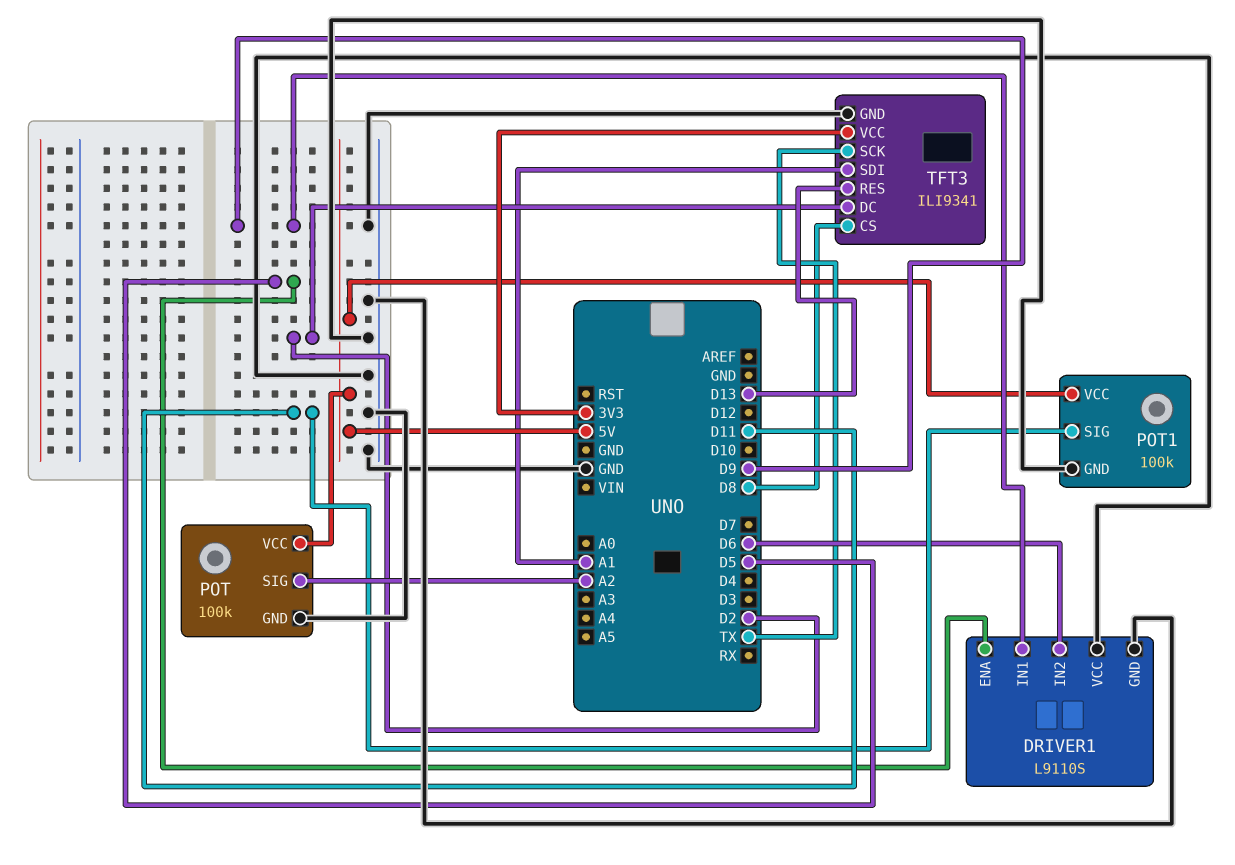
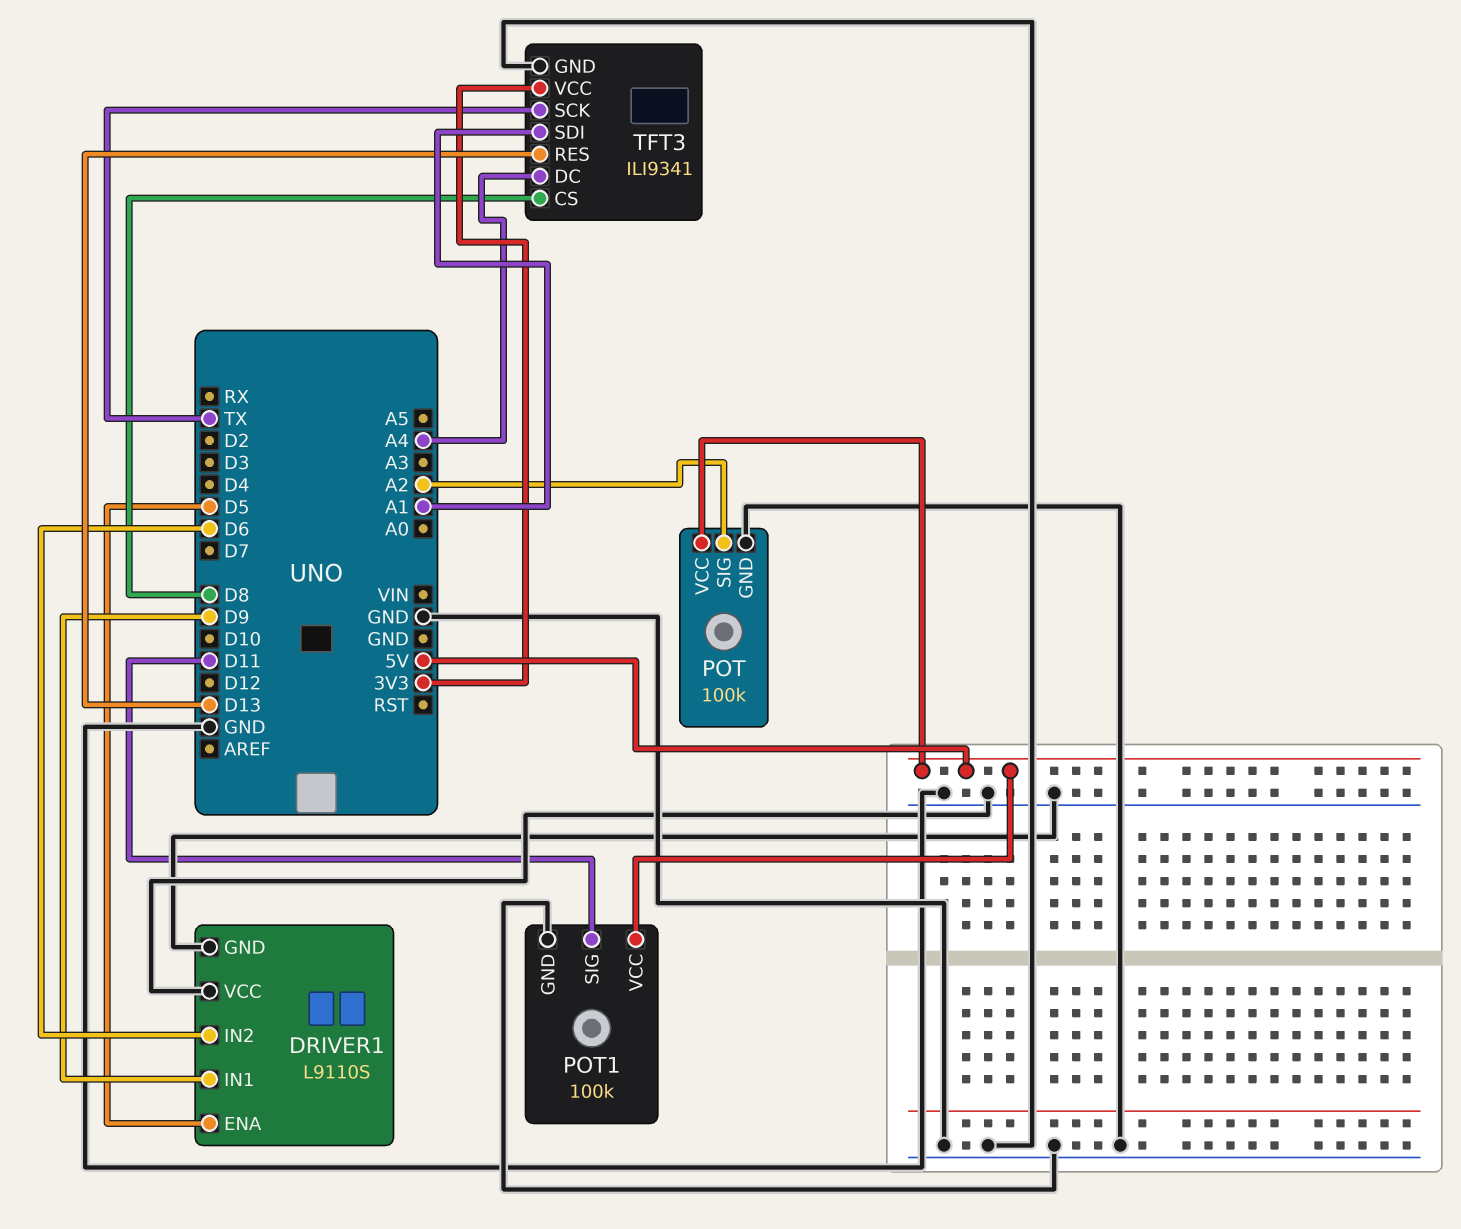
TFT3 pin DC: D2 -> A4

